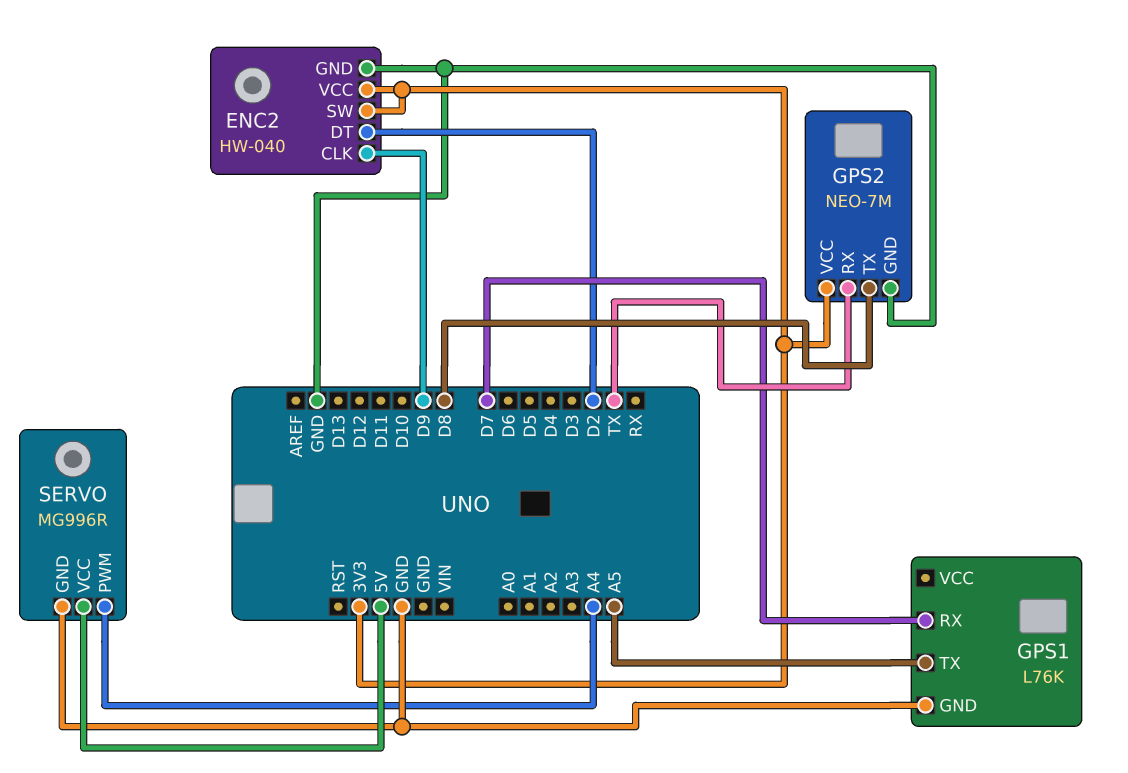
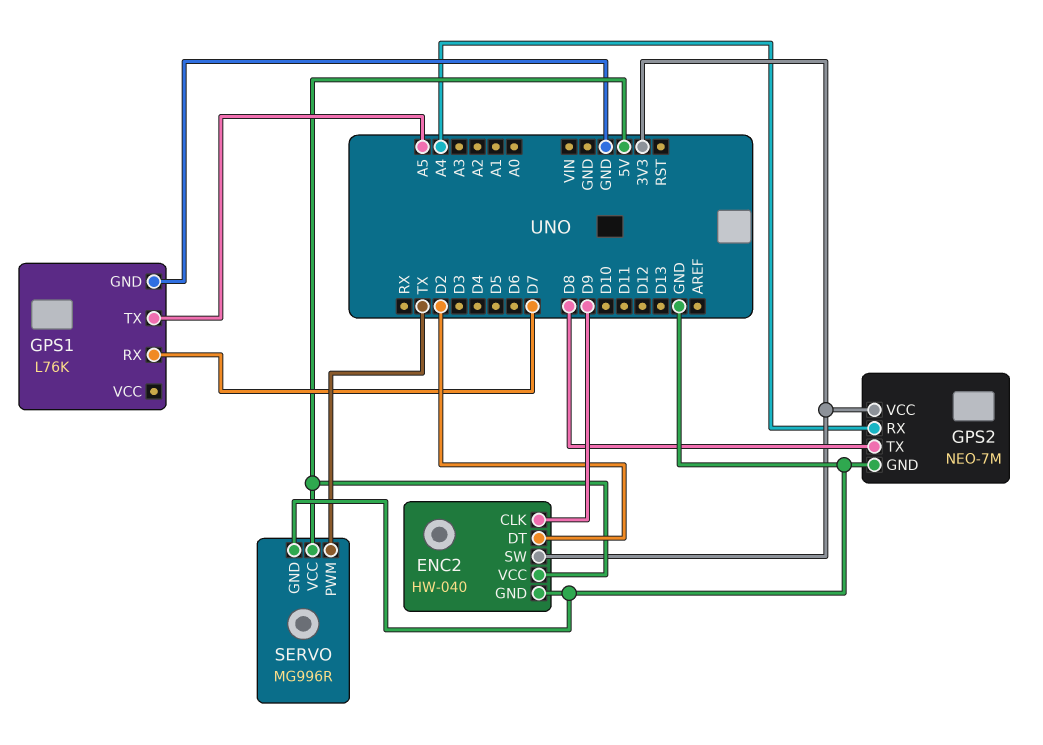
ENC2 pin VCC: 3V3 -> 5V
GPS2 pin RX: TX -> A4
SERVO pin PWM: A4 -> TX

